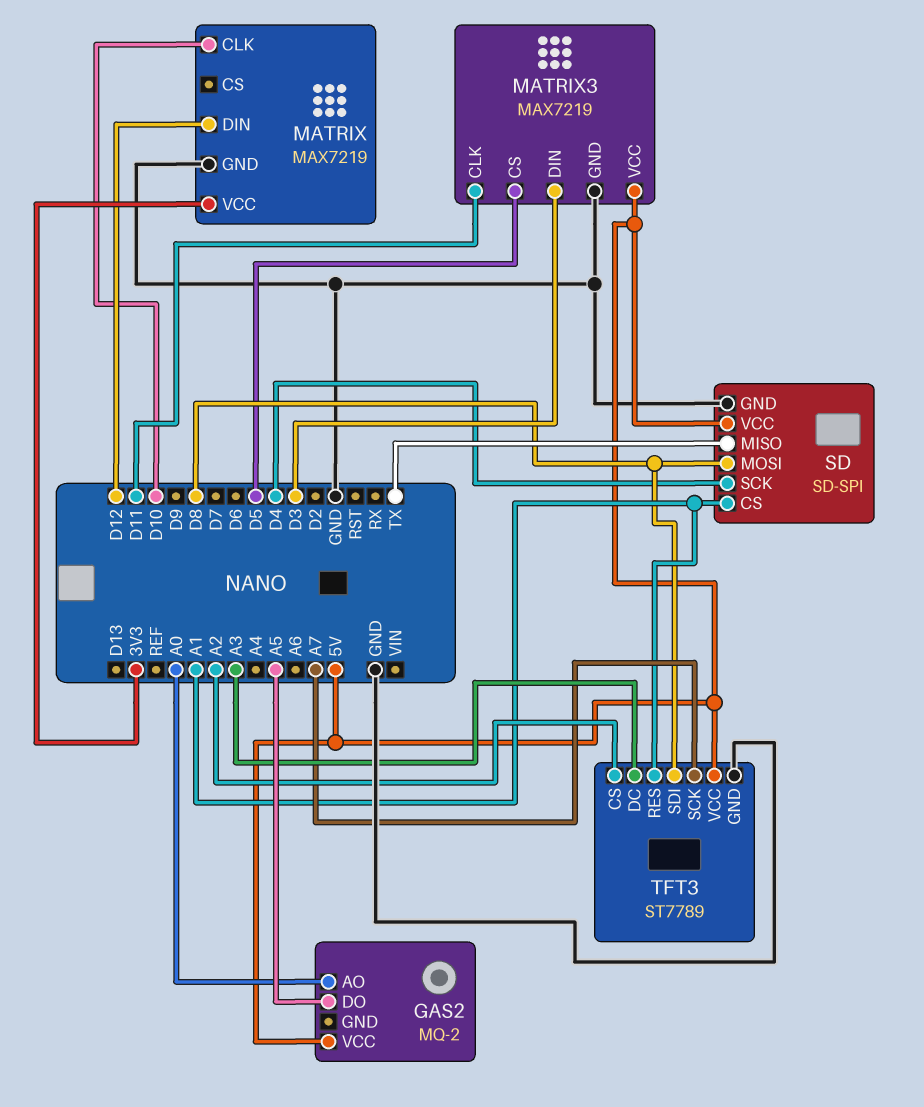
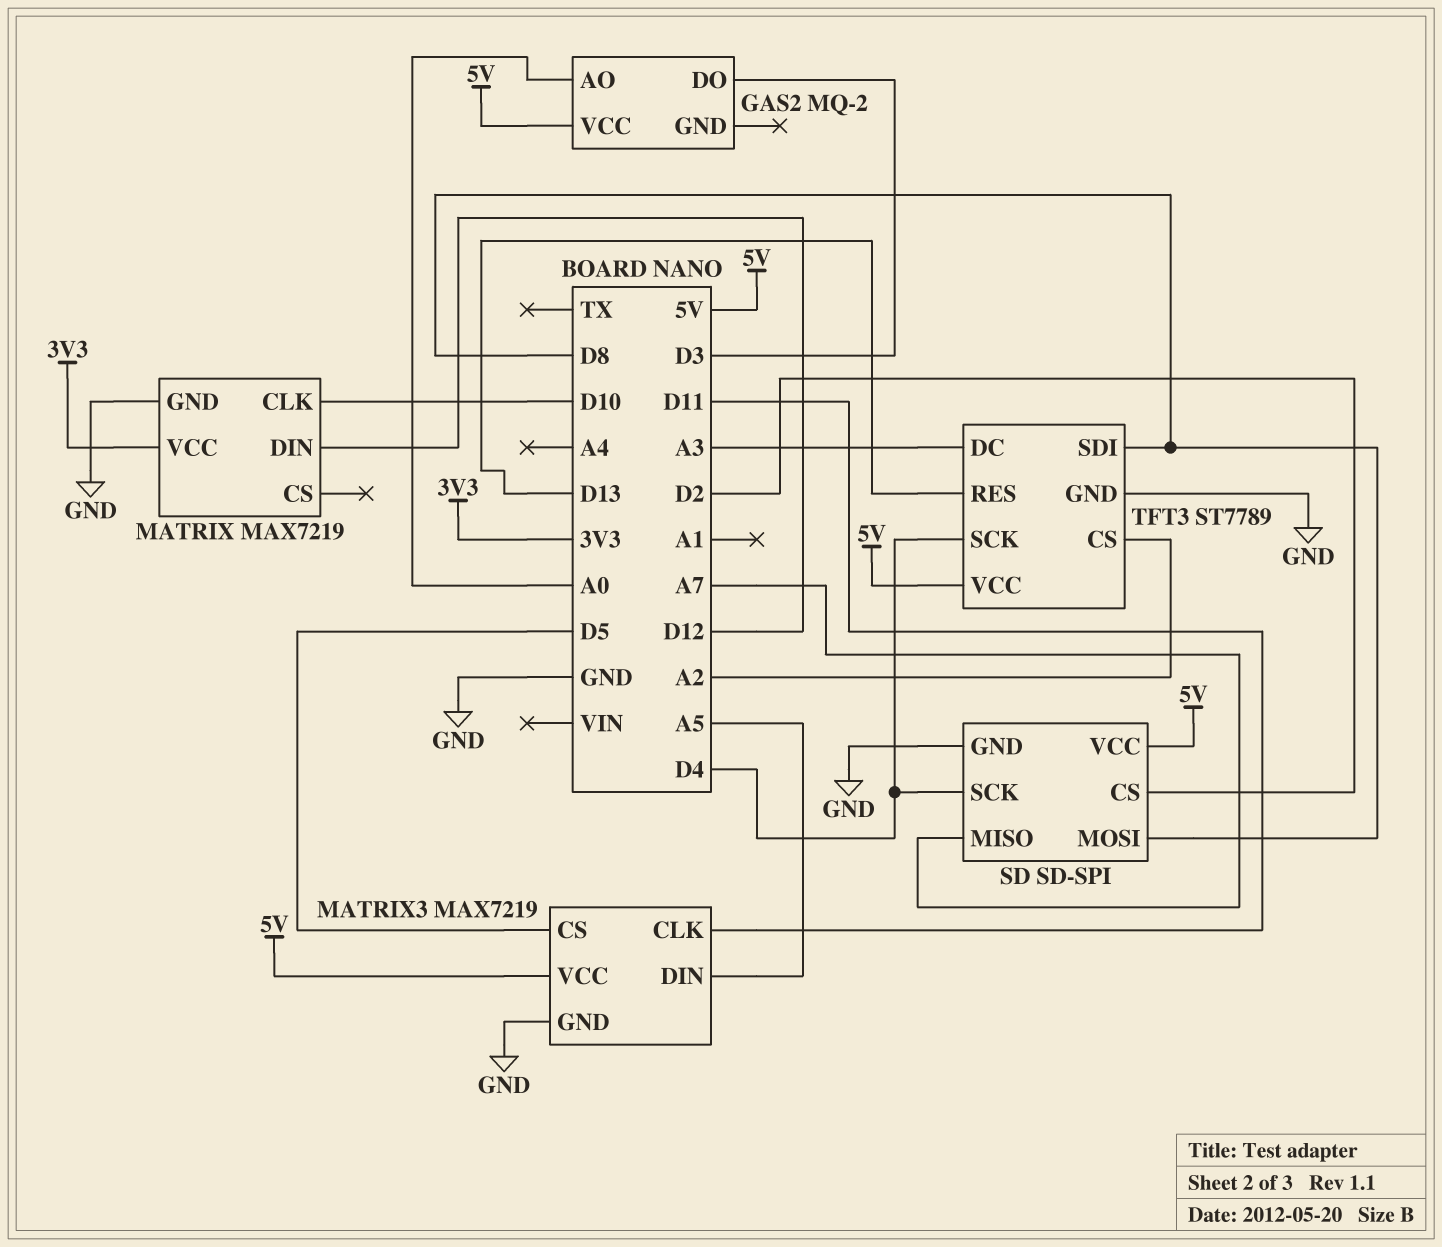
GAS2 pin DO: A5 -> D3
MATRIX3 pin DIN: D3 -> A5
SD pin CS: A1 -> D2
SD pin MISO: TX -> A7
TFT3 pin RES: A1 -> D13
TFT3 pin SCK: A7 -> D4

